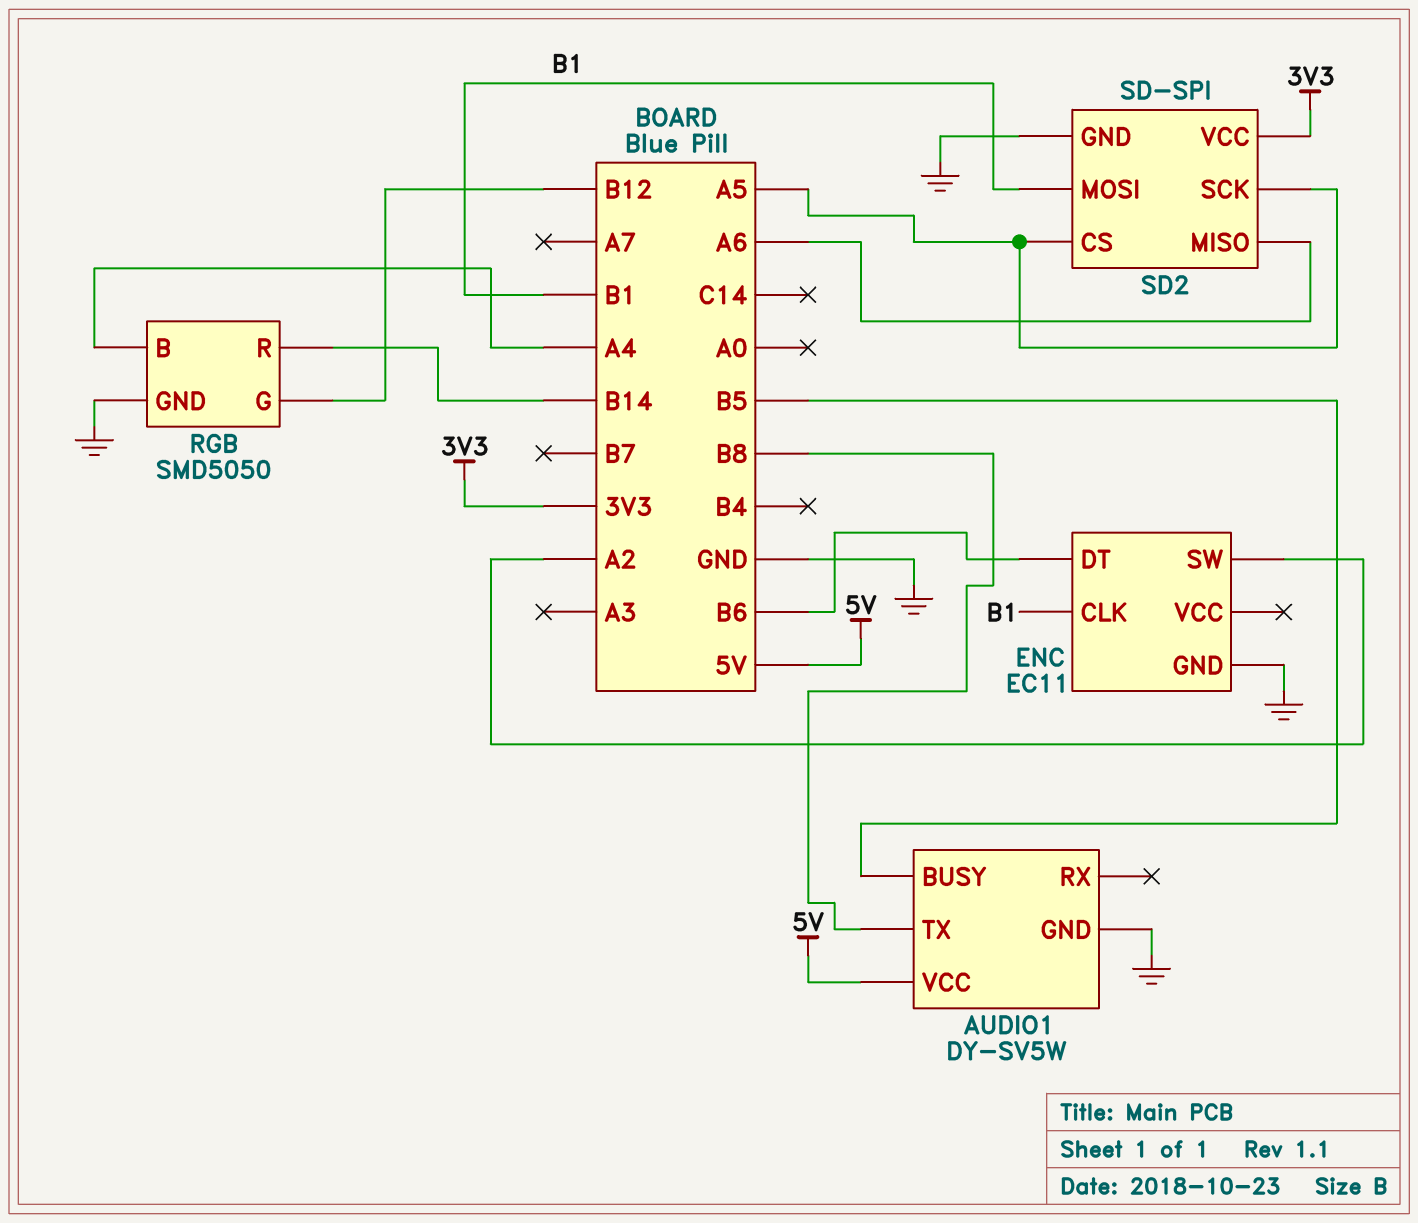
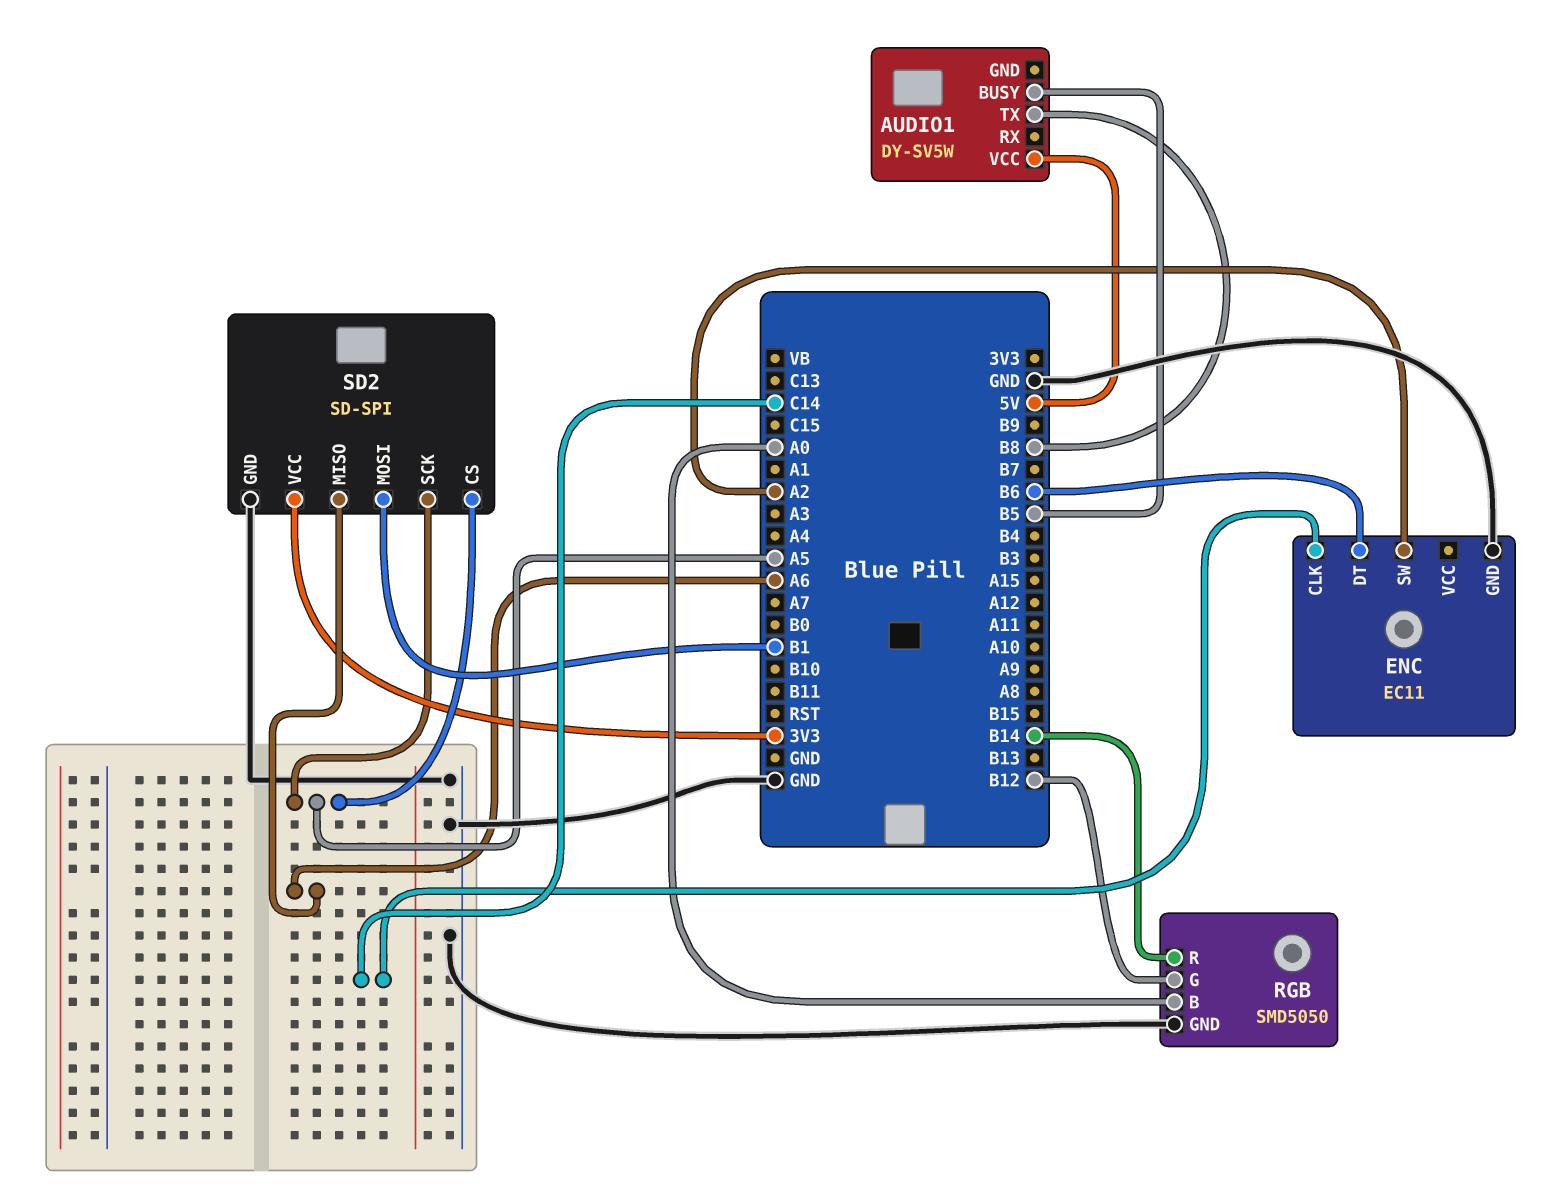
AUDIO1 pin GND: GND -> none
ENC pin CLK: B1 -> C14
RGB pin B: A4 -> A0

